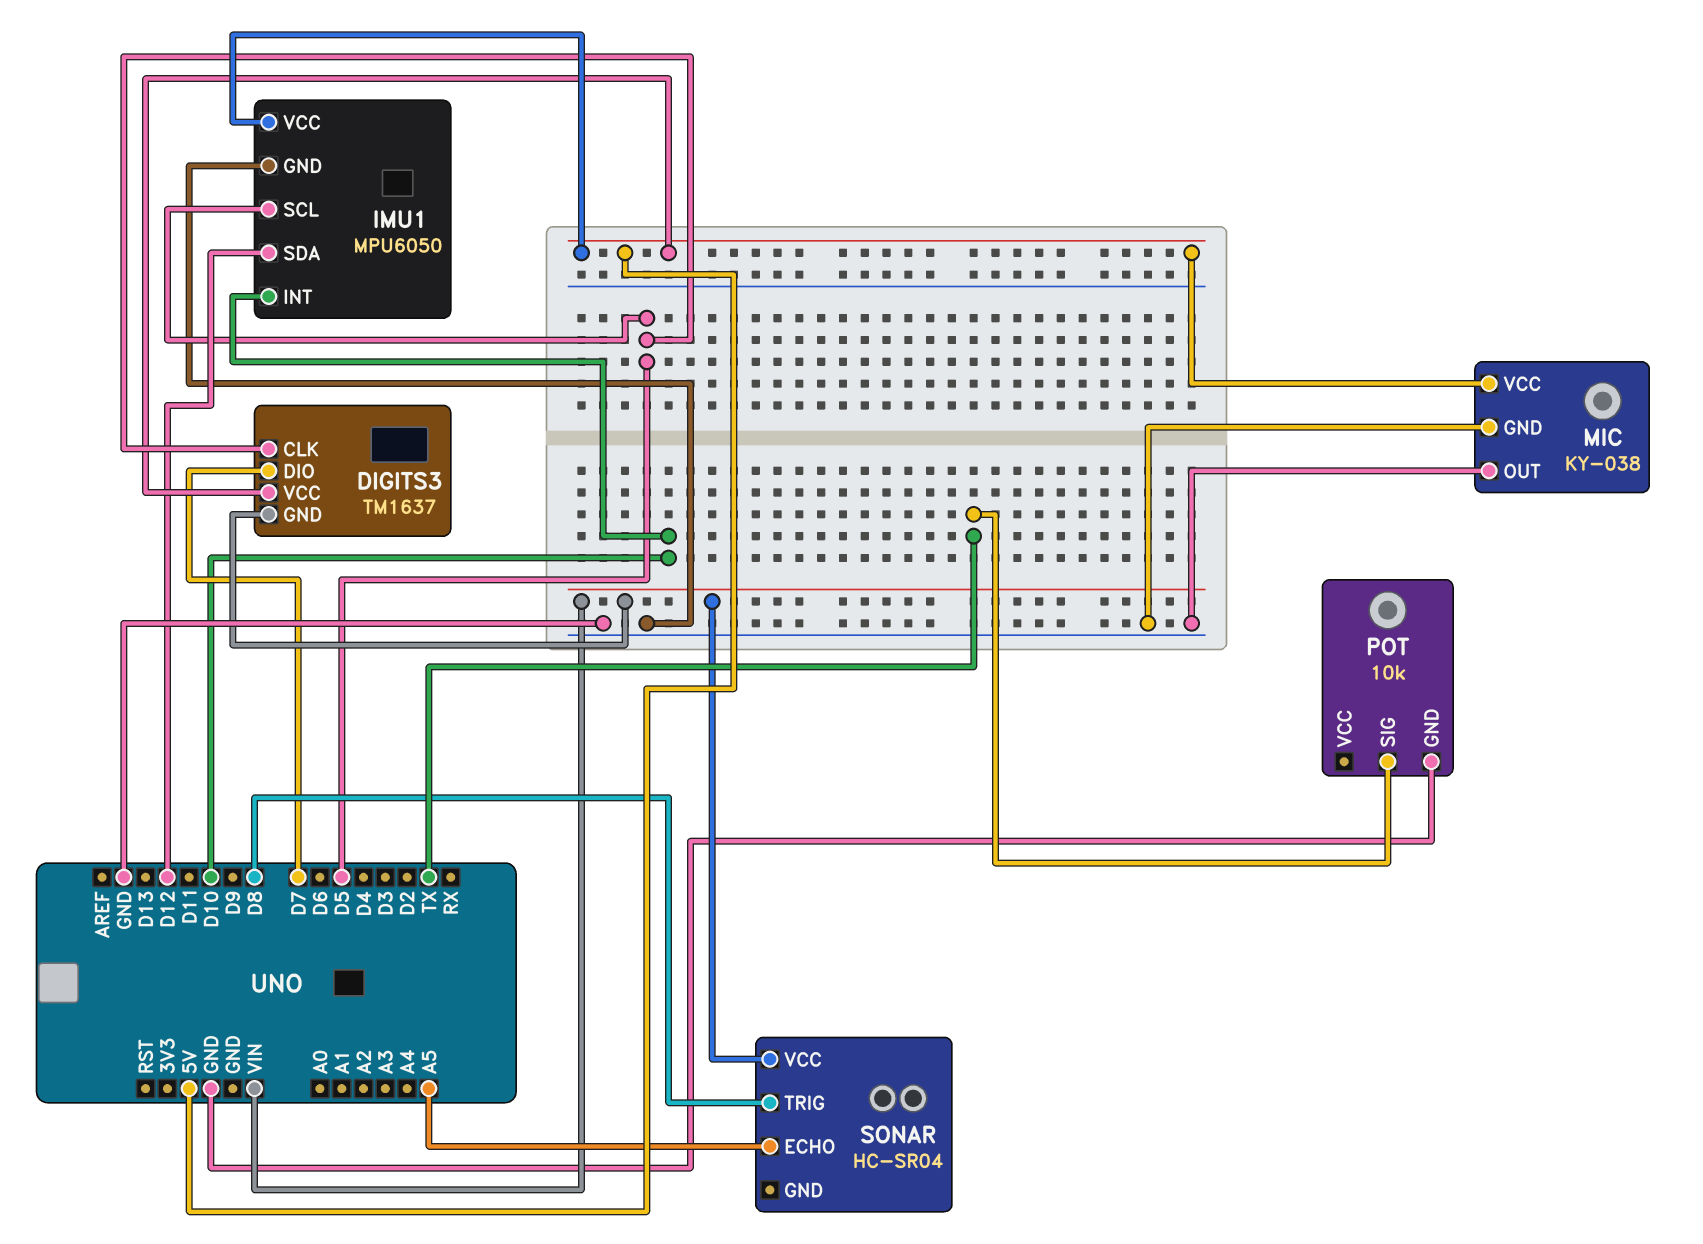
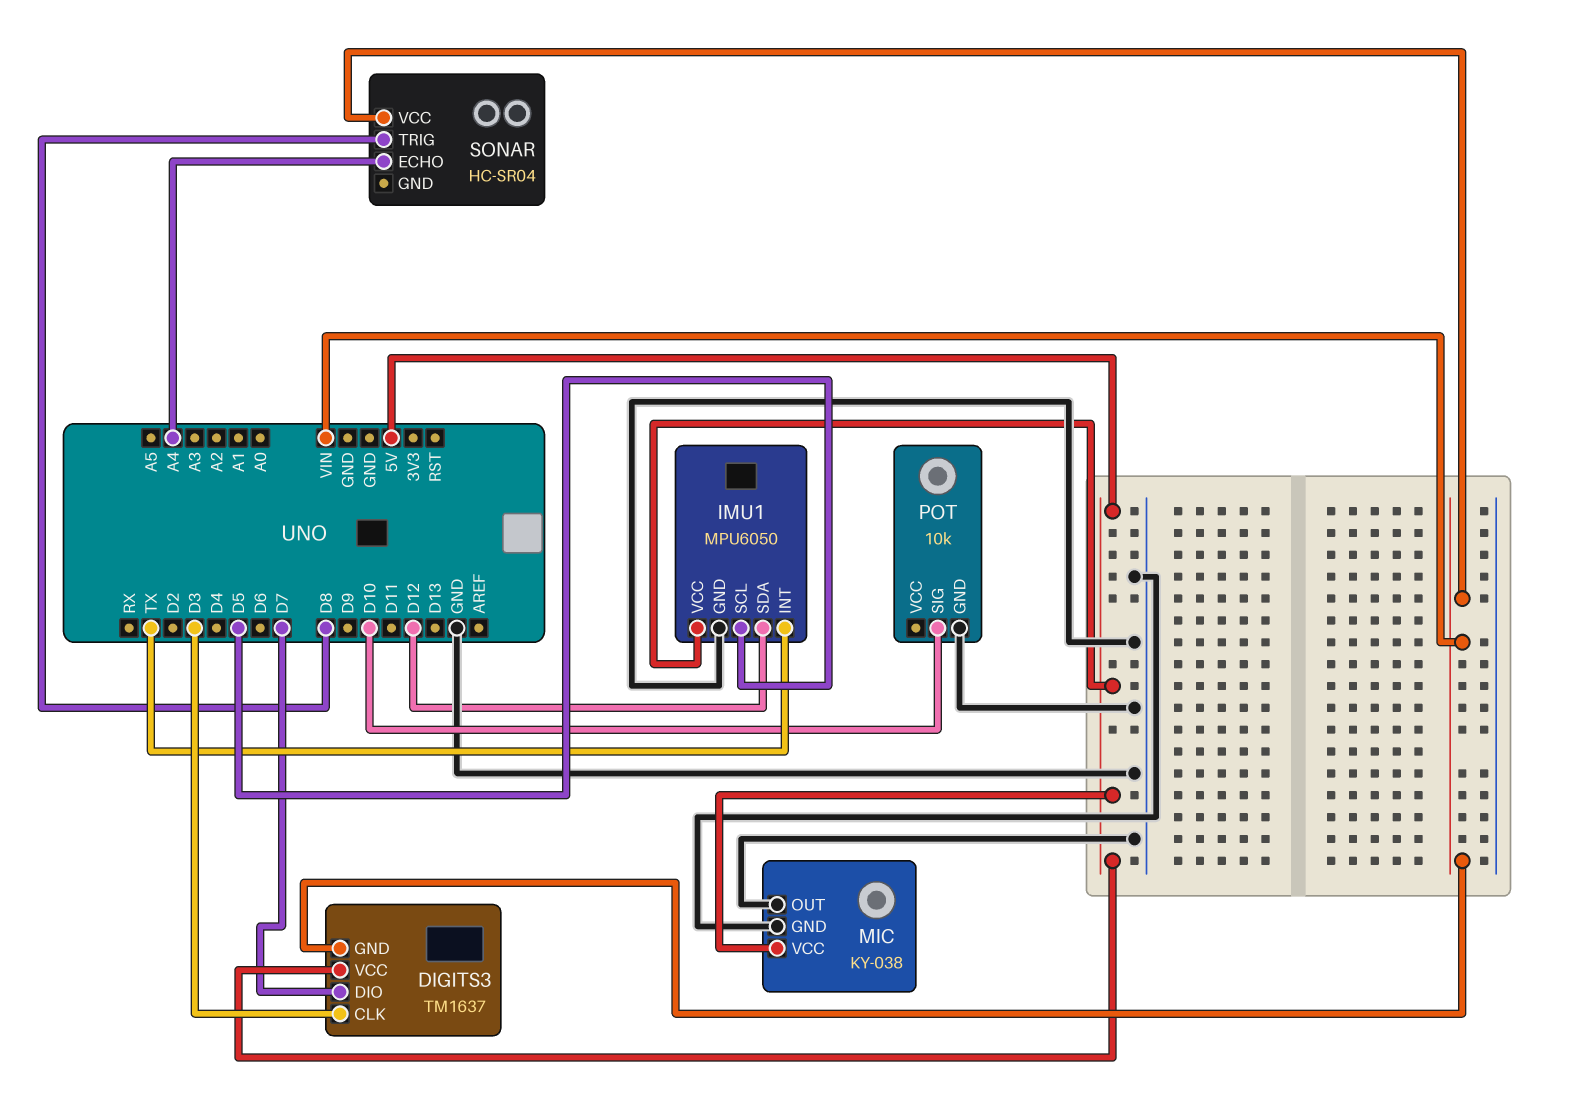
DIGITS3 pin CLK: D5 -> D3
IMU1 pin INT: D10 -> TX
POT pin SIG: TX -> D10
SONAR pin ECHO: A5 -> A4

